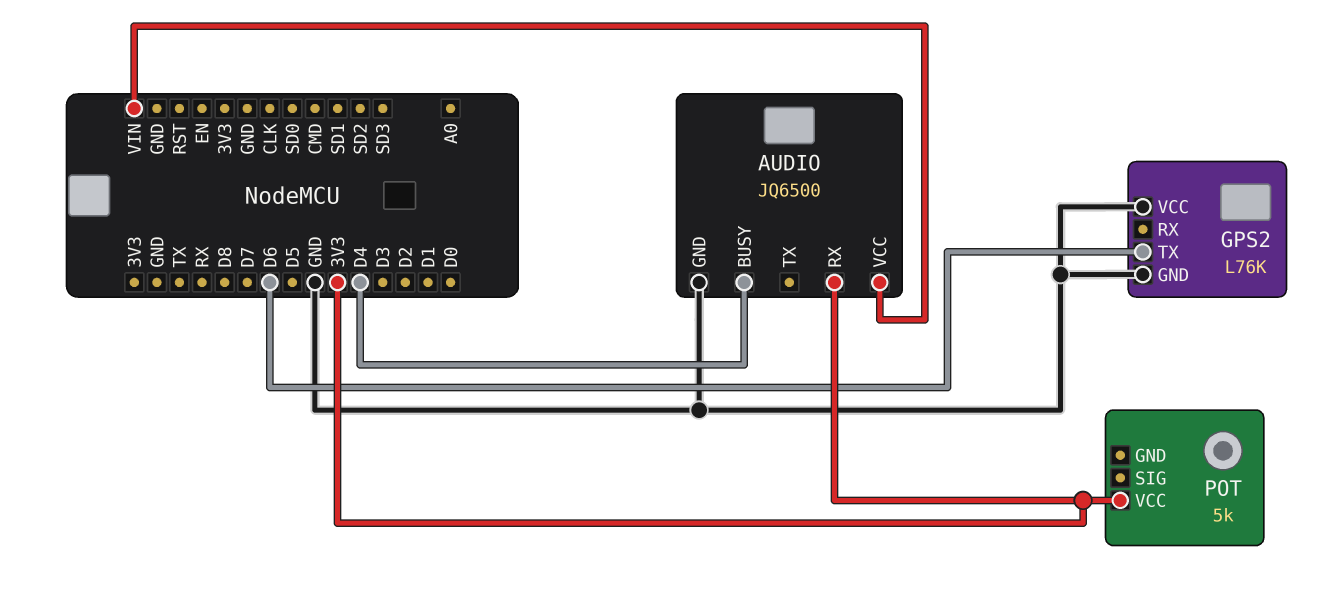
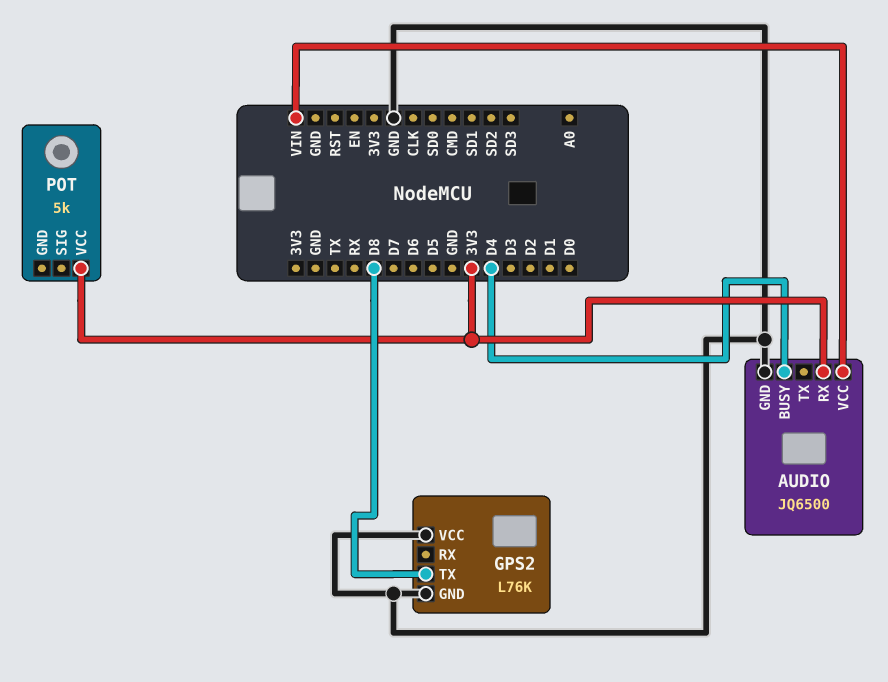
GPS2 pin TX: D6 -> D8

